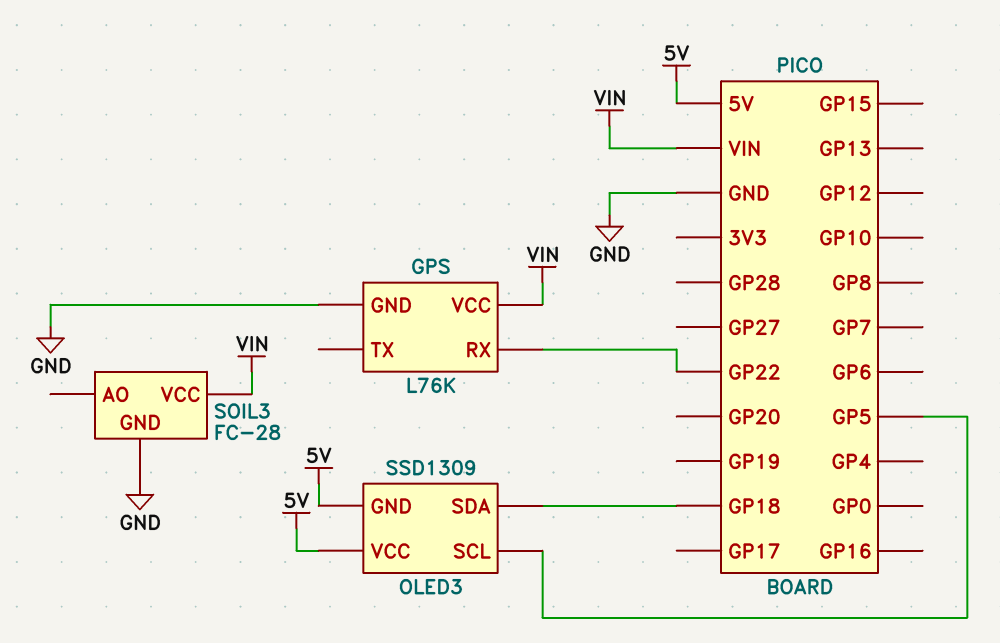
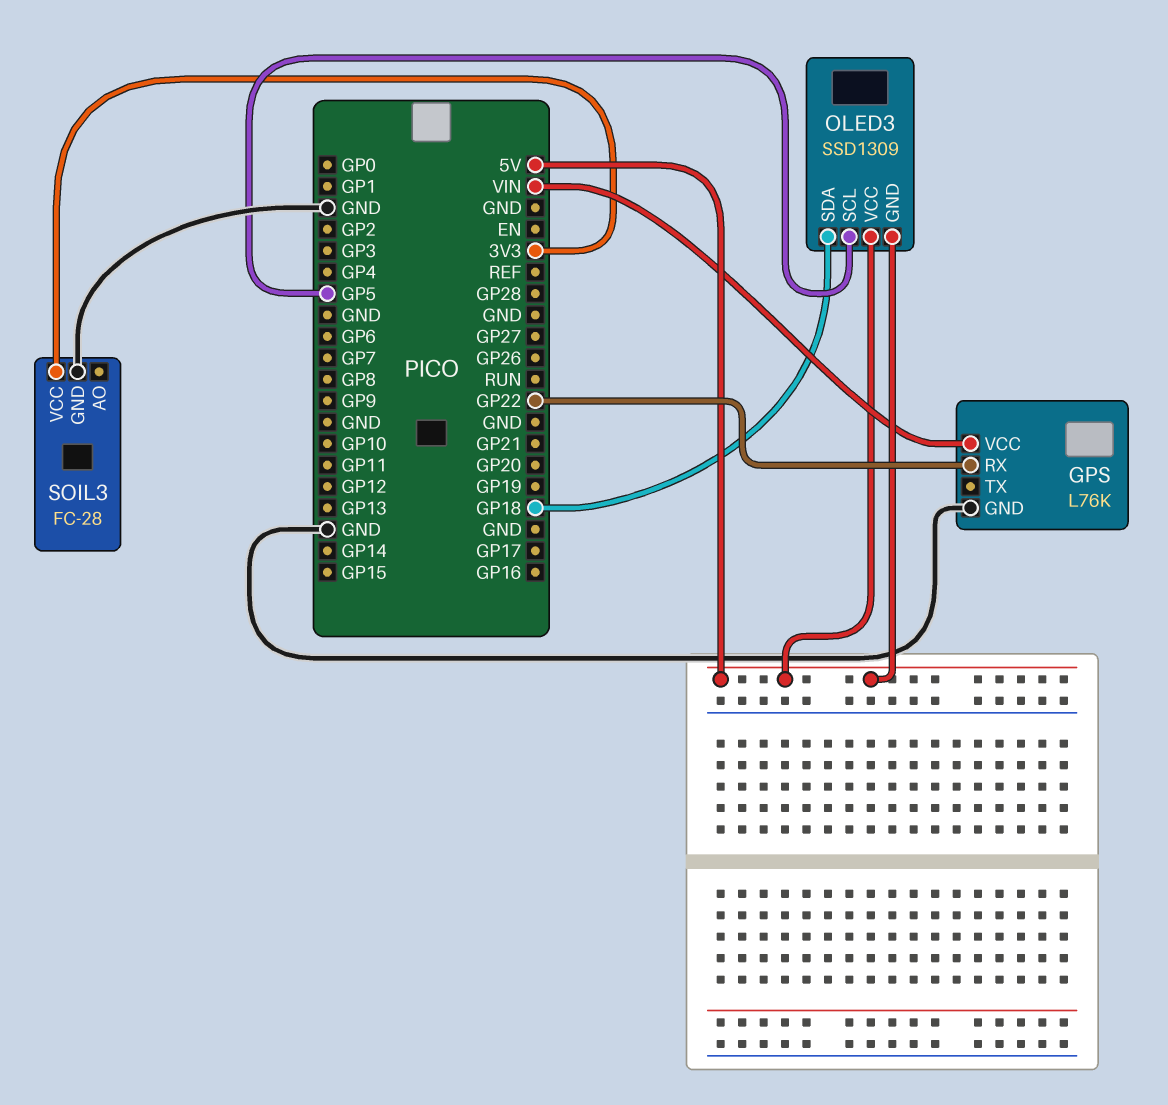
SOIL3 pin VCC: VIN -> 3V3

